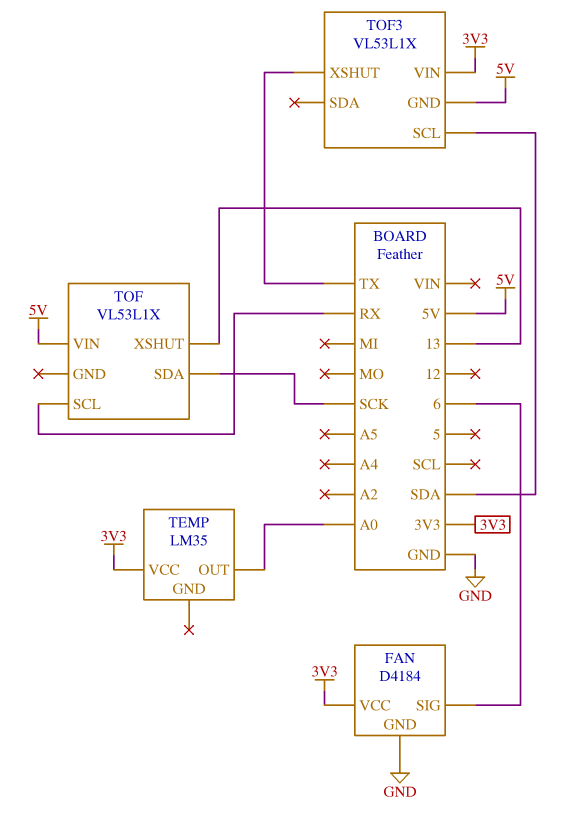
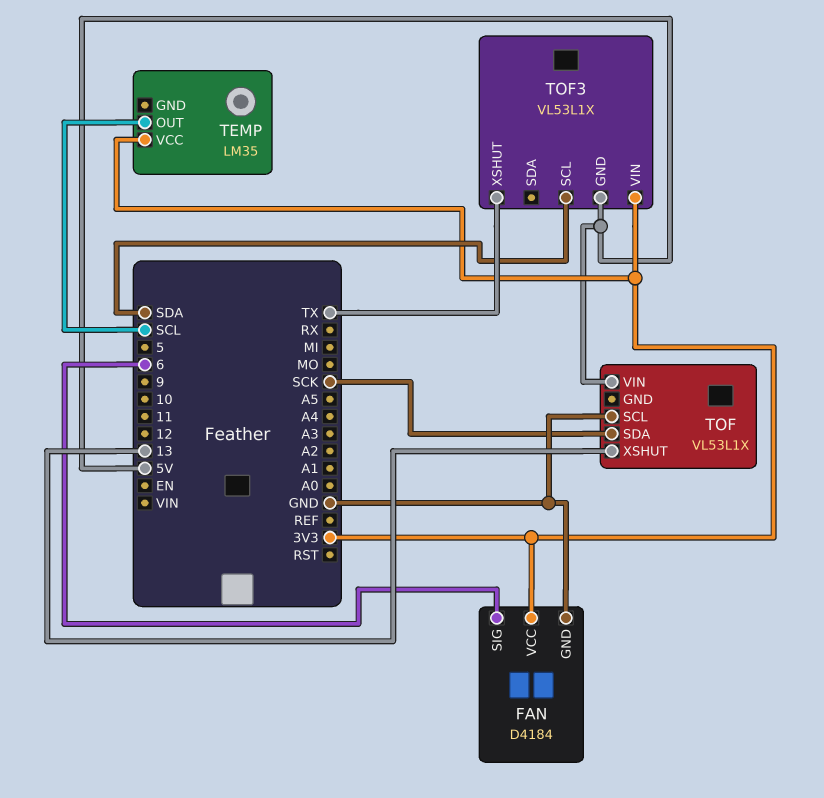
TEMP pin OUT: A0 -> SCL
TOF pin SCL: RX -> GND

